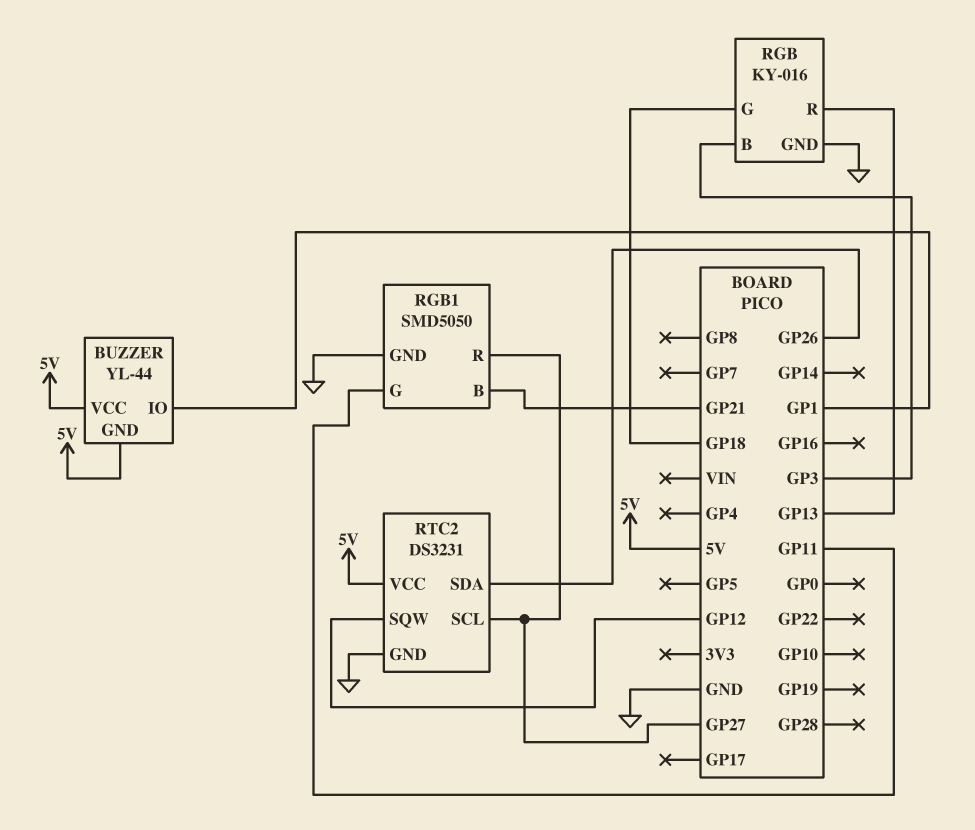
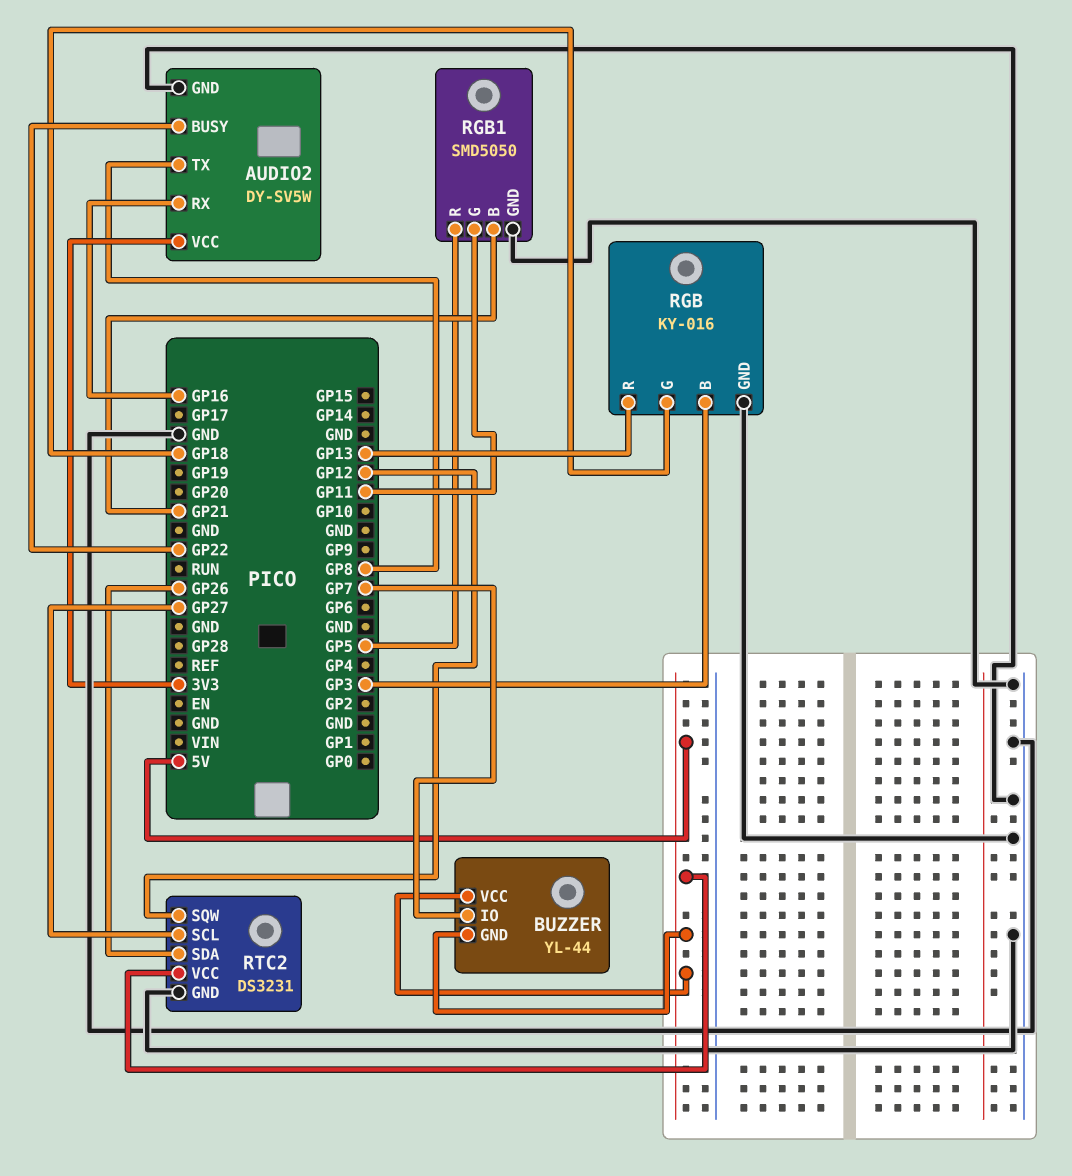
AUDIO2: none -> DY-SV5W
AUDIO2 pin BUSY: none -> GP22
AUDIO2 pin GND: none -> GND
AUDIO2 pin RX: none -> GP16
AUDIO2 pin TX: none -> GP8
AUDIO2 pin VCC: none -> 3V3
BUZZER pin IO: GP1 -> GP7
RGB1 pin R: GP27 -> GP5

